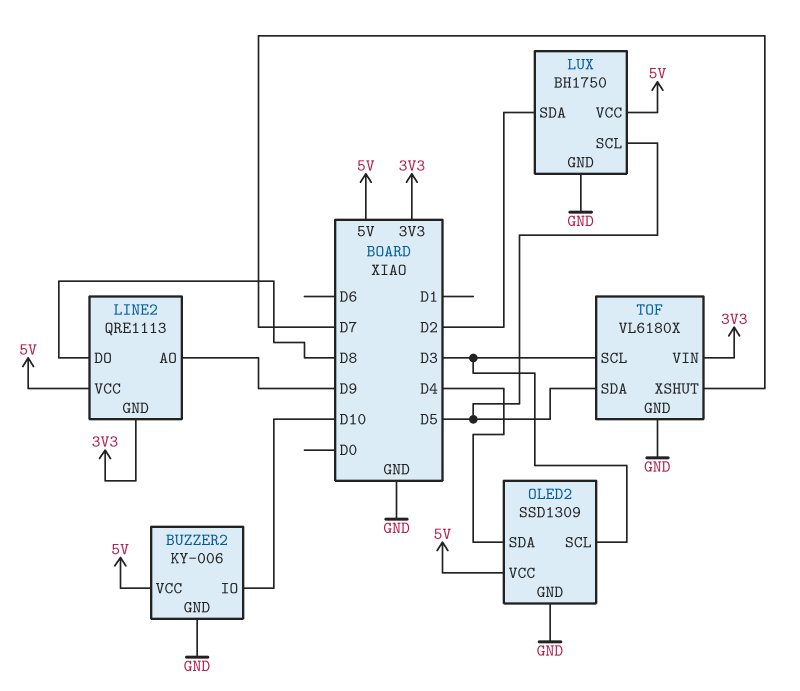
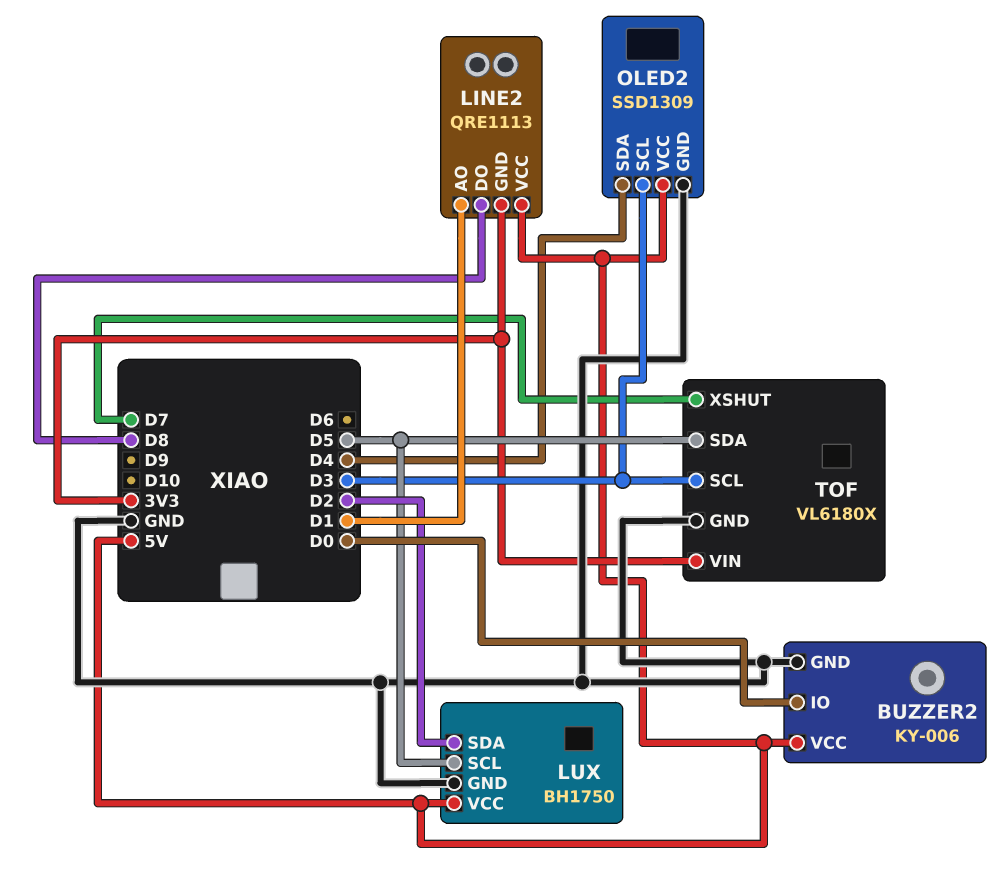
BUZZER2 pin IO: D10 -> D0
LINE2 pin AO: D9 -> D1

